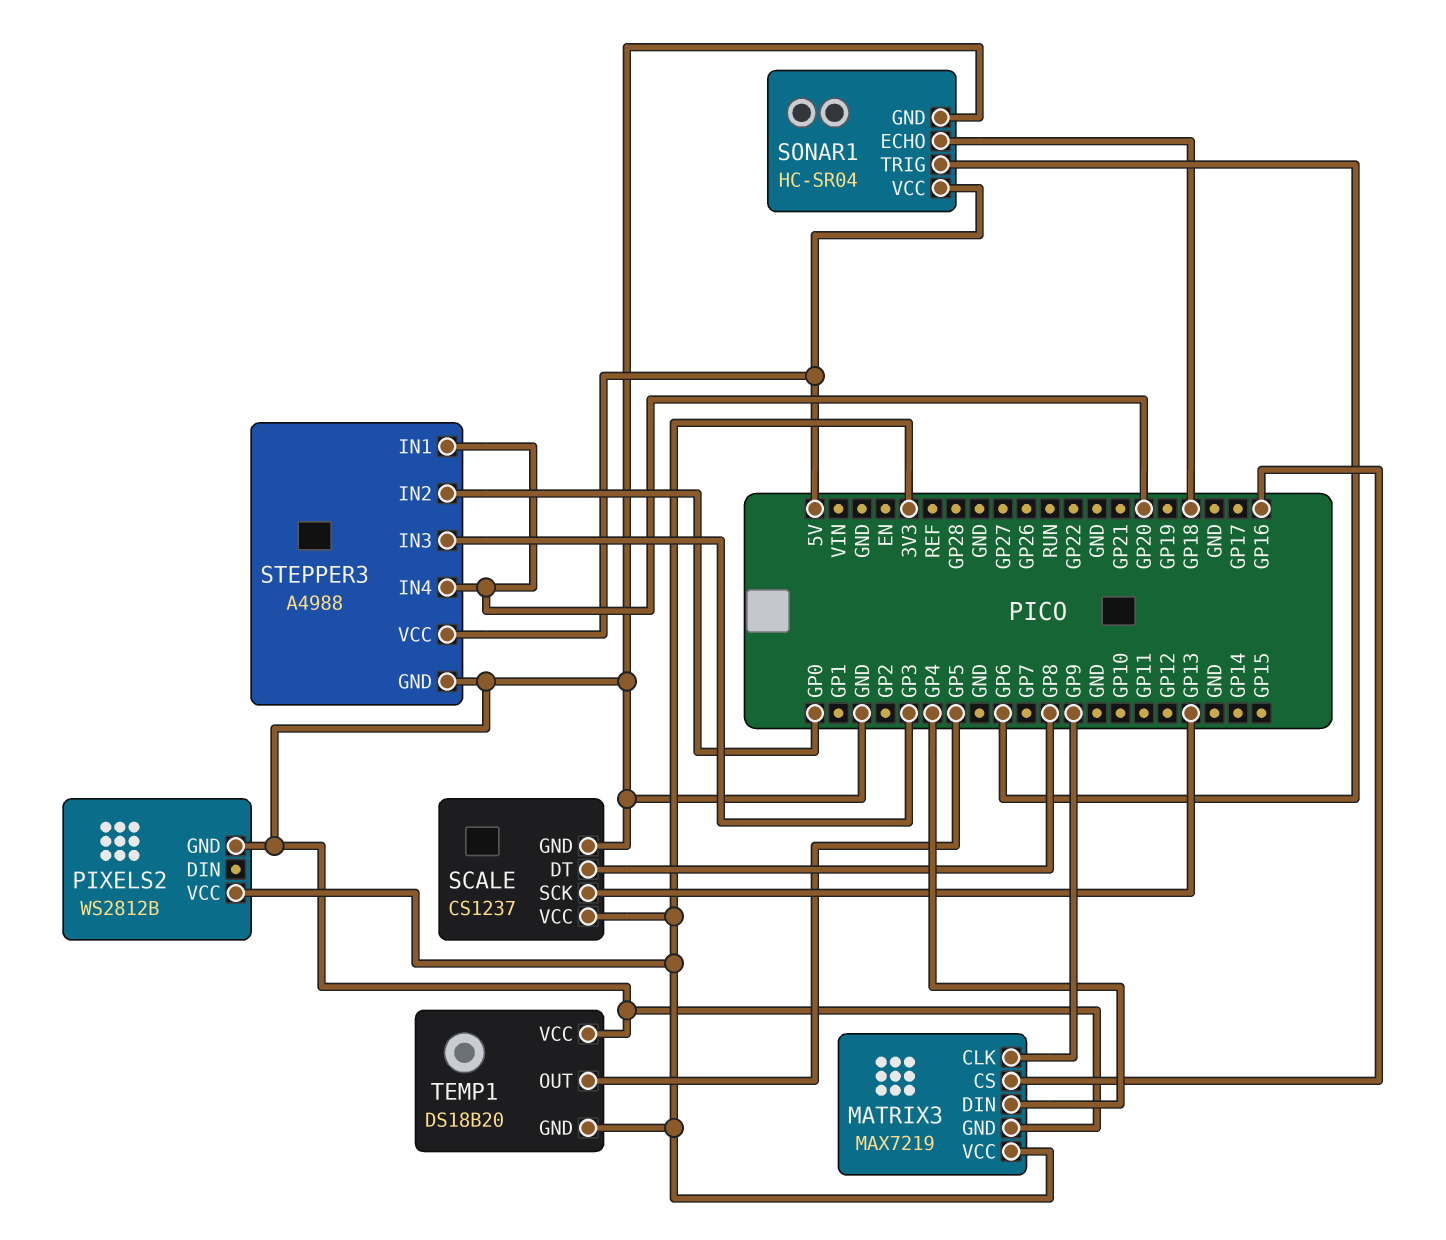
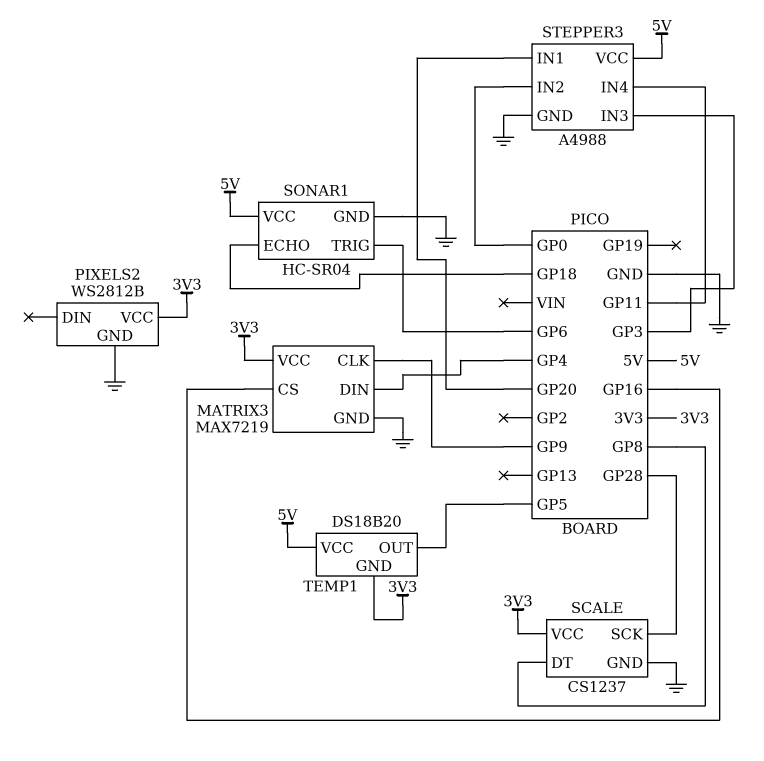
SCALE pin SCK: GP13 -> GP28
STEPPER3 pin IN4: GP20 -> GP11
TEMP1 pin VCC: GND -> 5V

